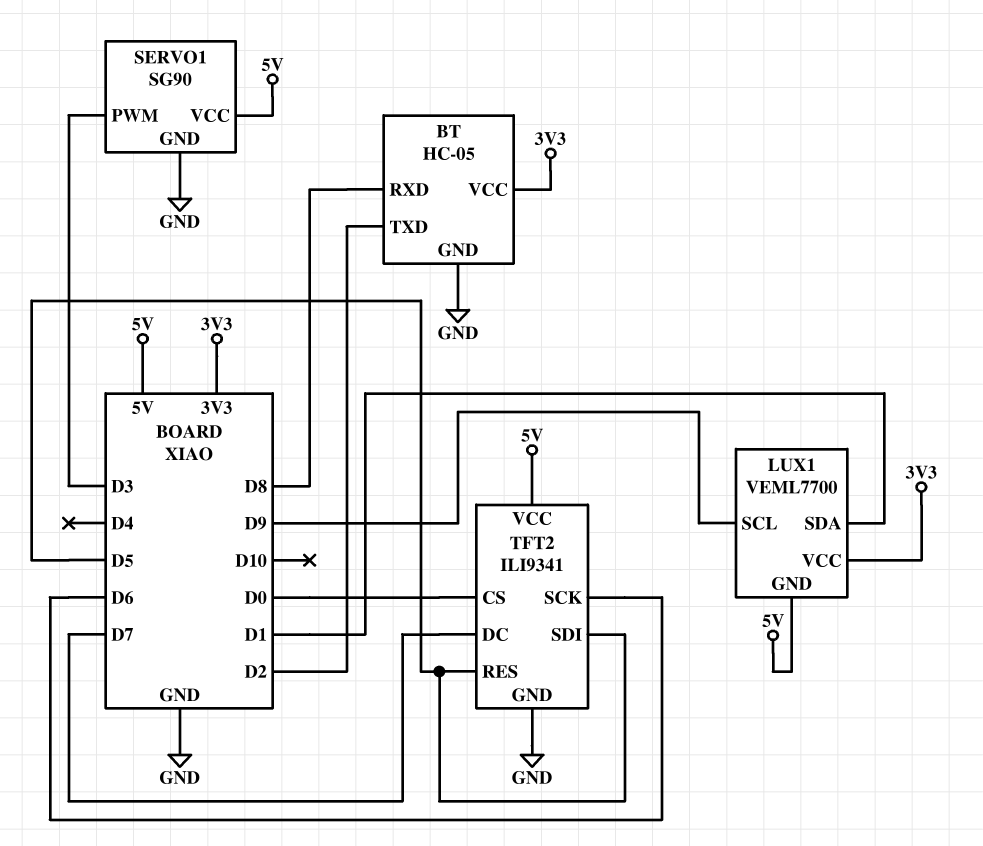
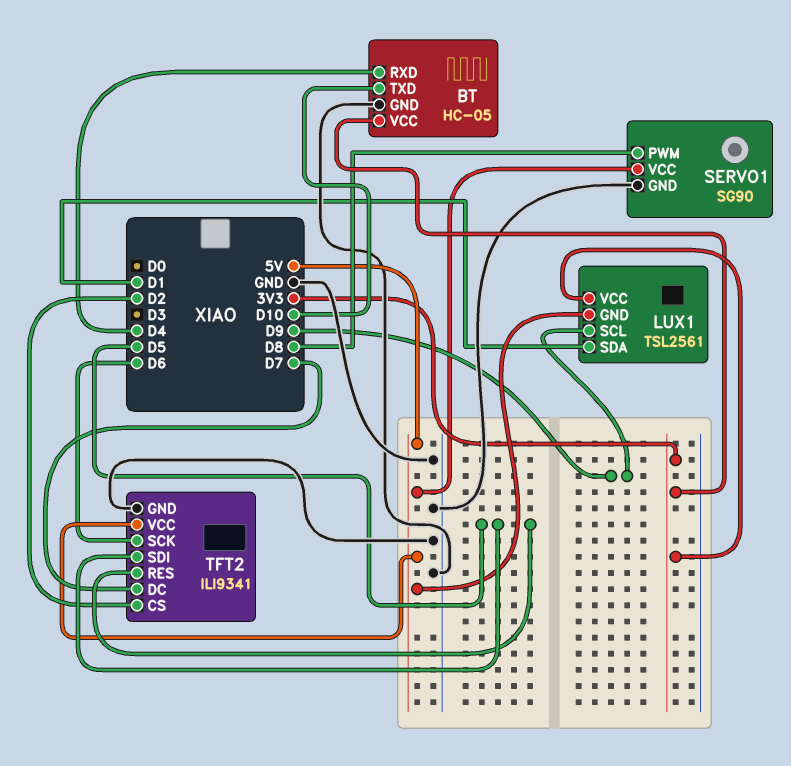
BT pin RXD: D8 -> D4
BT pin TXD: D2 -> D10
LUX1: VEML7700 -> TSL2561
SERVO1 pin PWM: D3 -> D8
TFT2 pin CS: D0 -> D2

